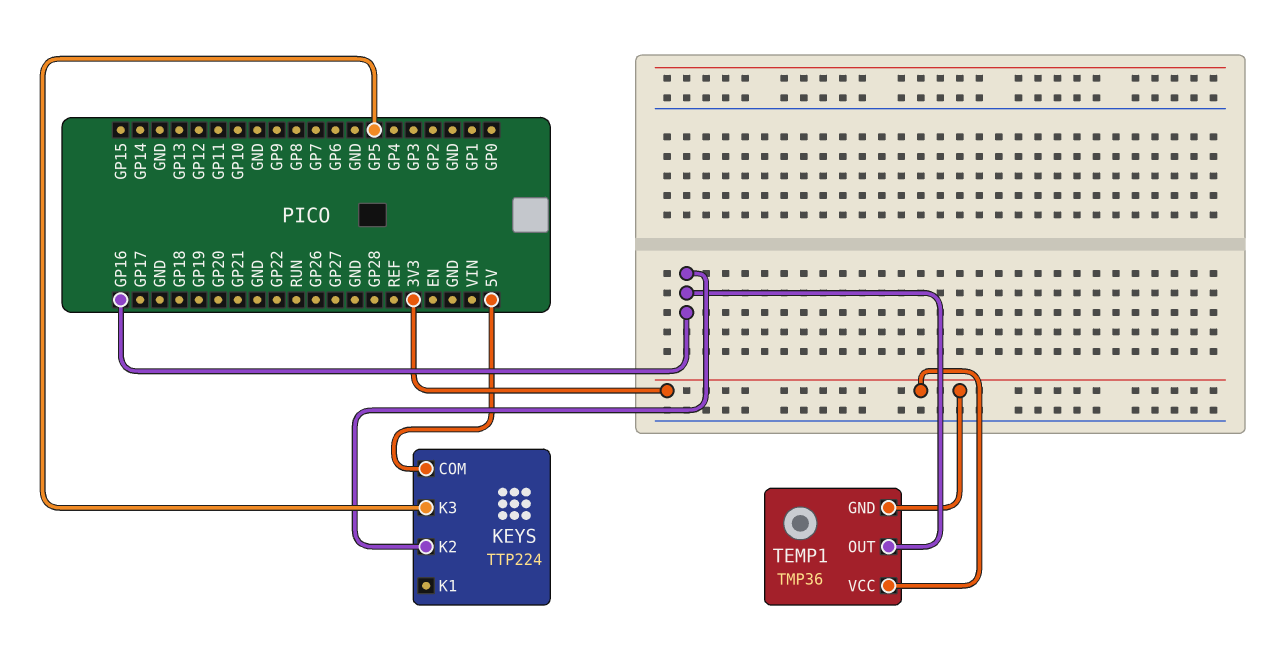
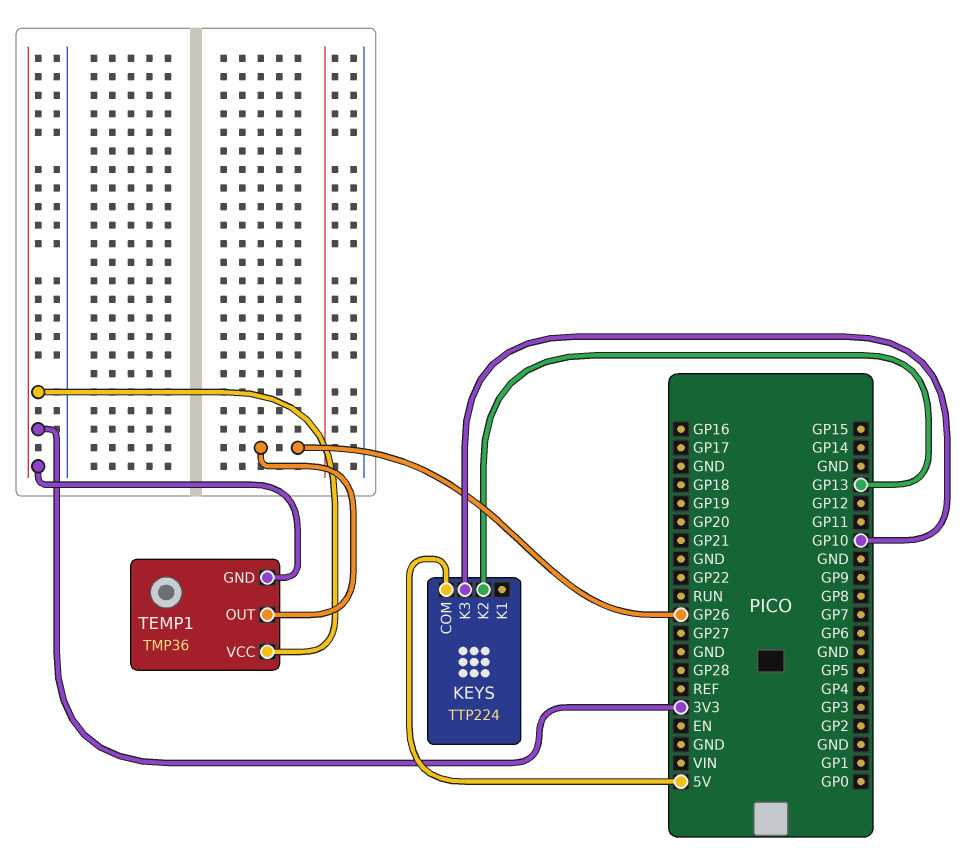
KEYS pin K2: GP16 -> GP13
KEYS pin K3: GP5 -> GP10
TEMP1 pin OUT: GP16 -> GP26

